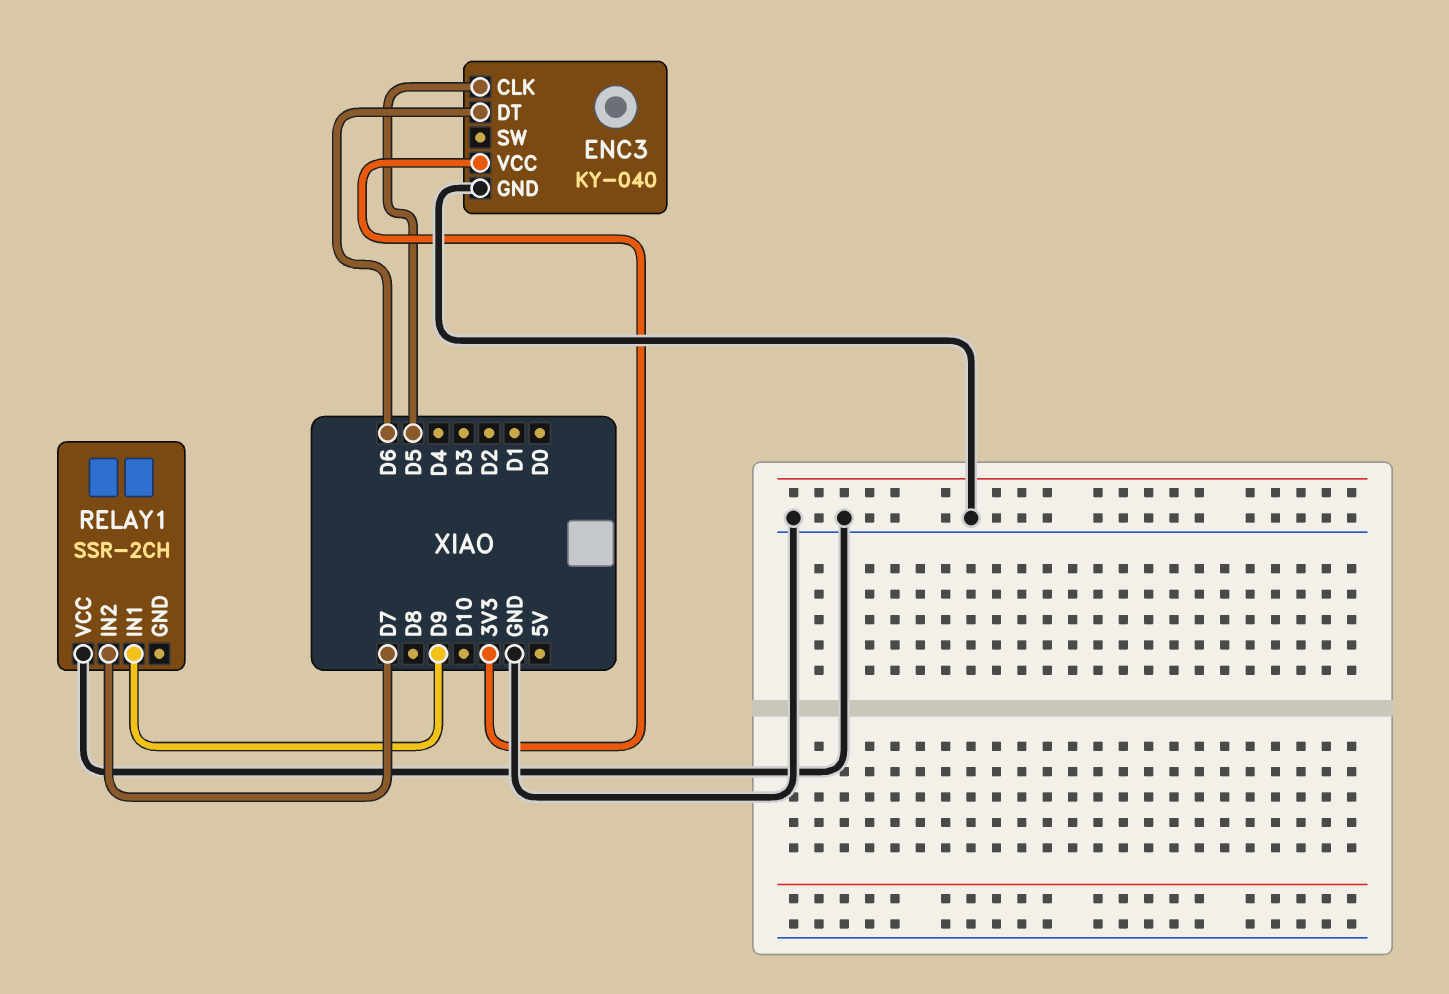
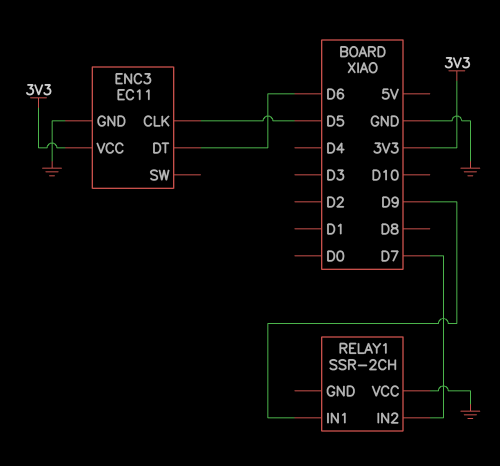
ENC3: KY-040 -> EC11

